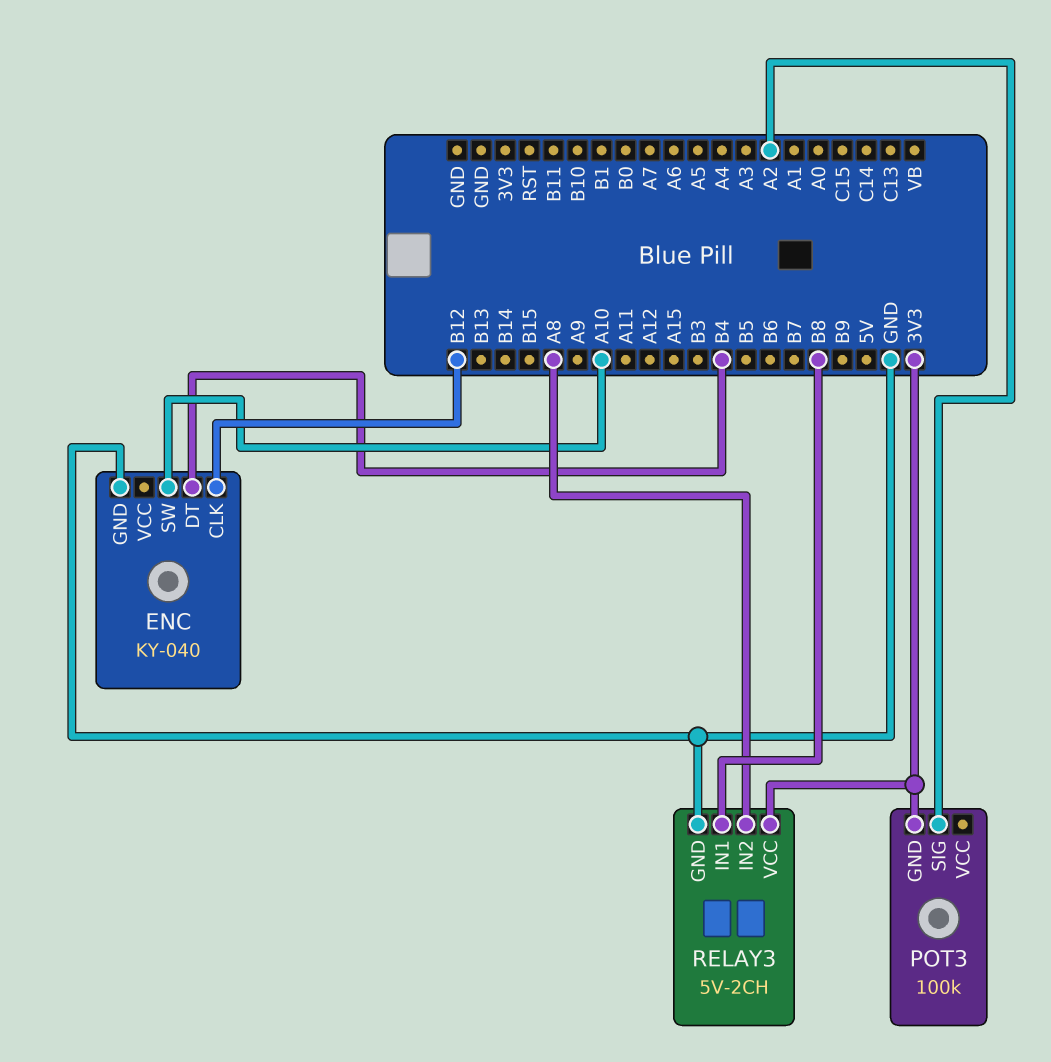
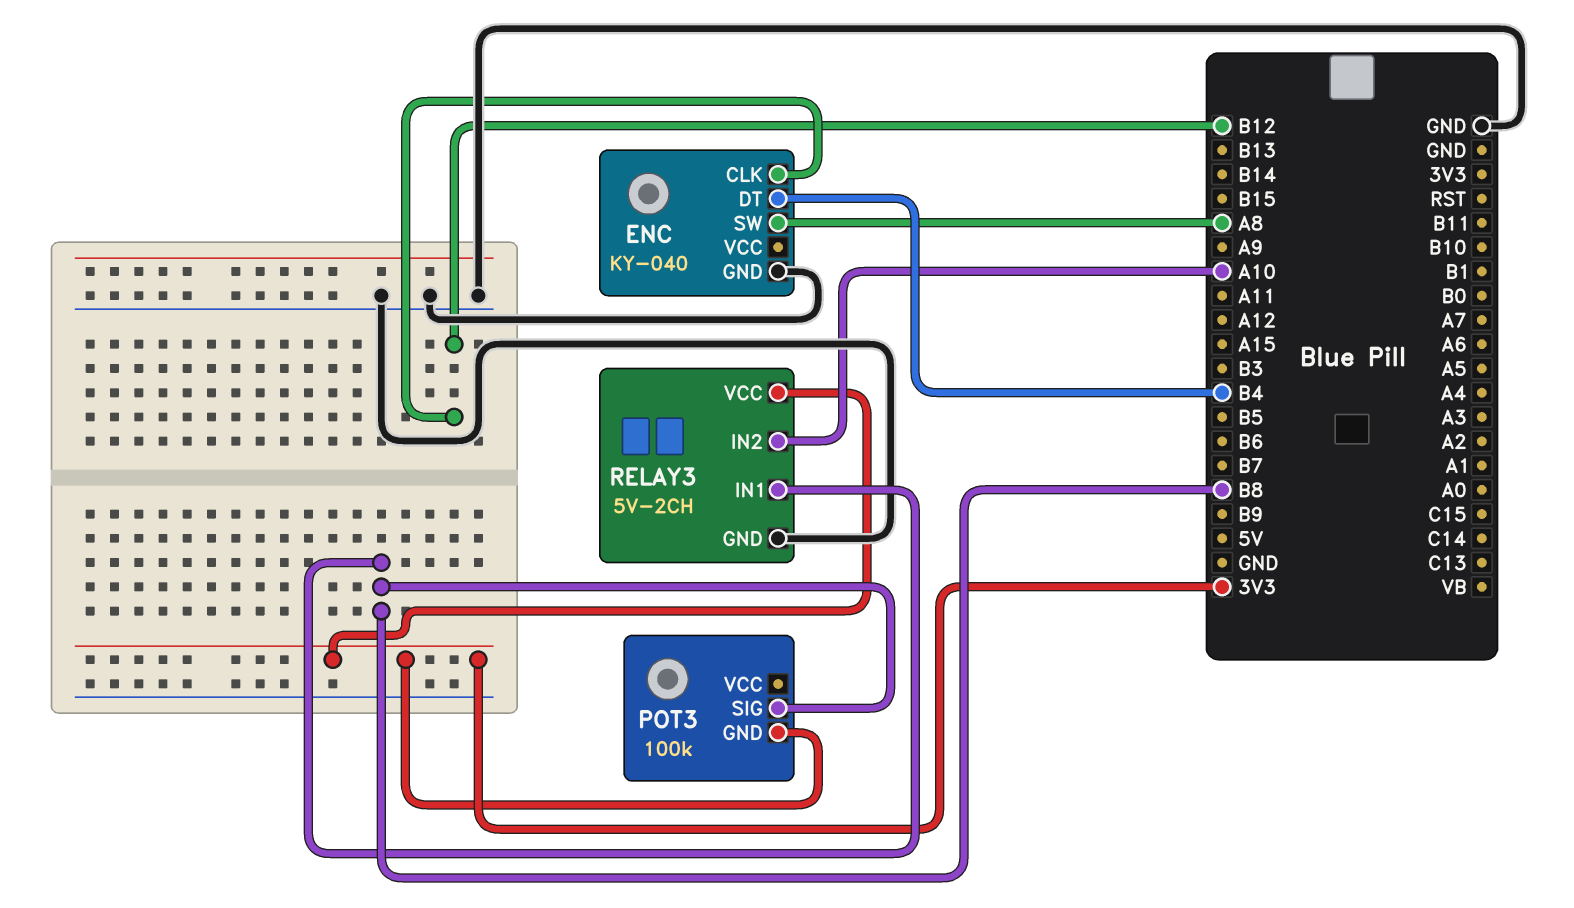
ENC pin SW: A10 -> A8
POT3 pin SIG: A2 -> B8
RELAY3 pin IN2: A8 -> A10

